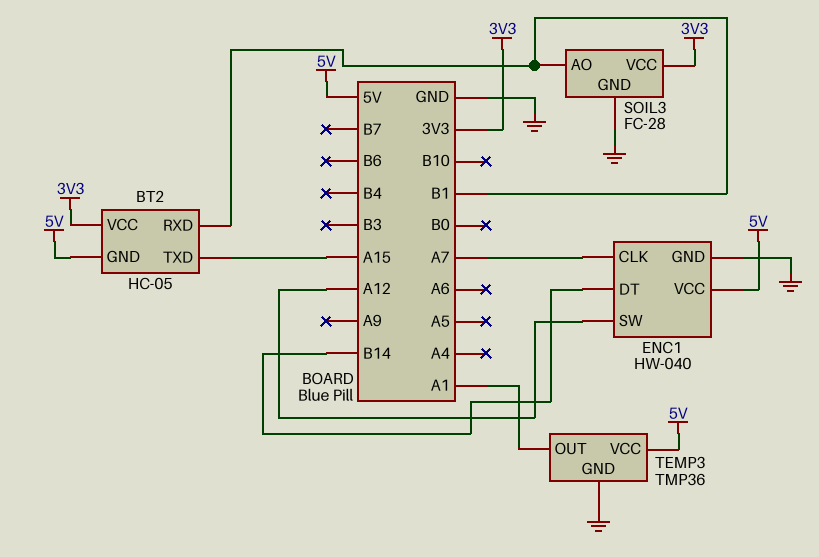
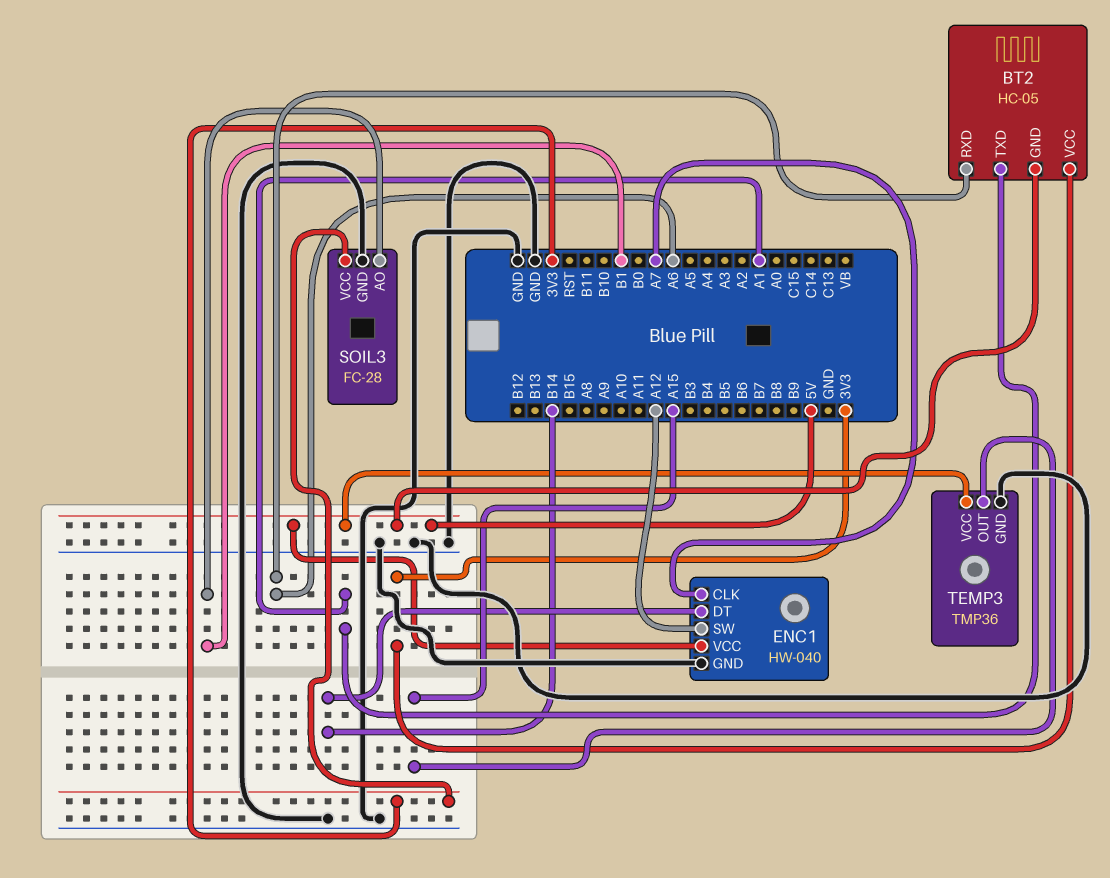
BT2 pin RXD: B1 -> A6
BT2 pin TXD: A15 -> A1
TEMP3 pin OUT: A1 -> A15

